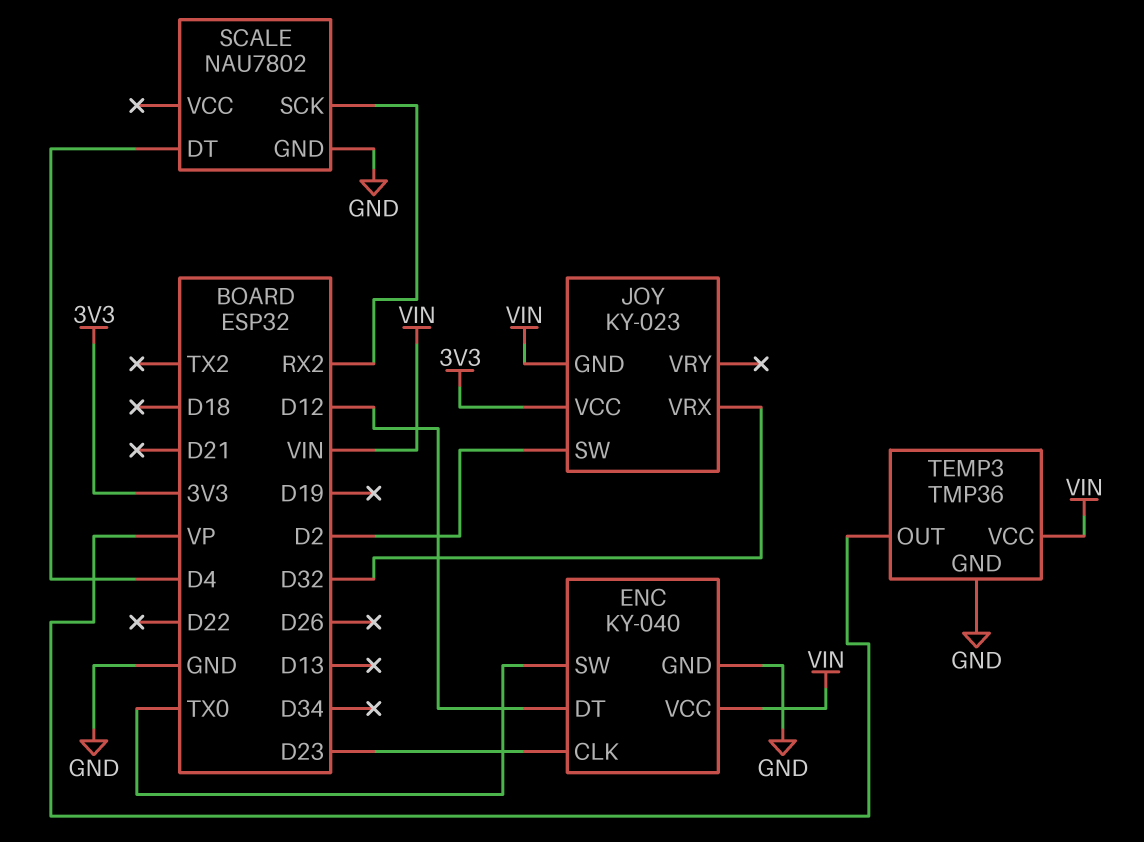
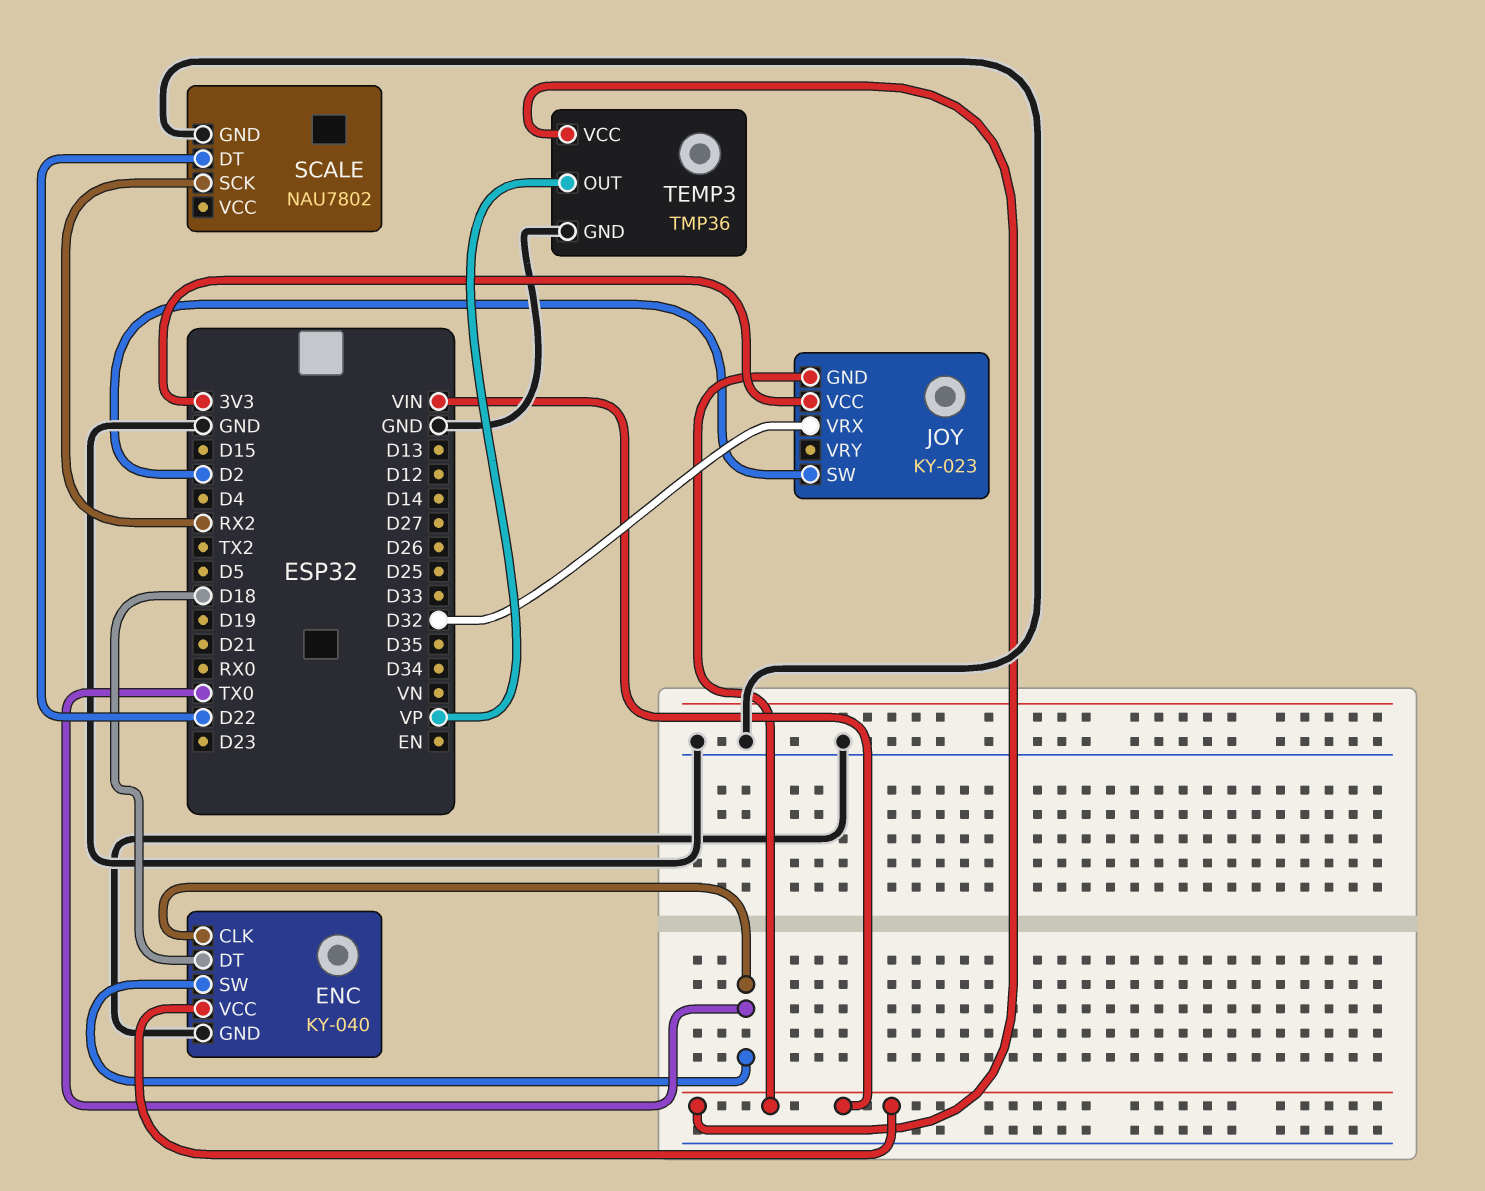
ENC pin CLK: D23 -> TX0
ENC pin DT: D12 -> D18
SCALE pin DT: D4 -> D22

